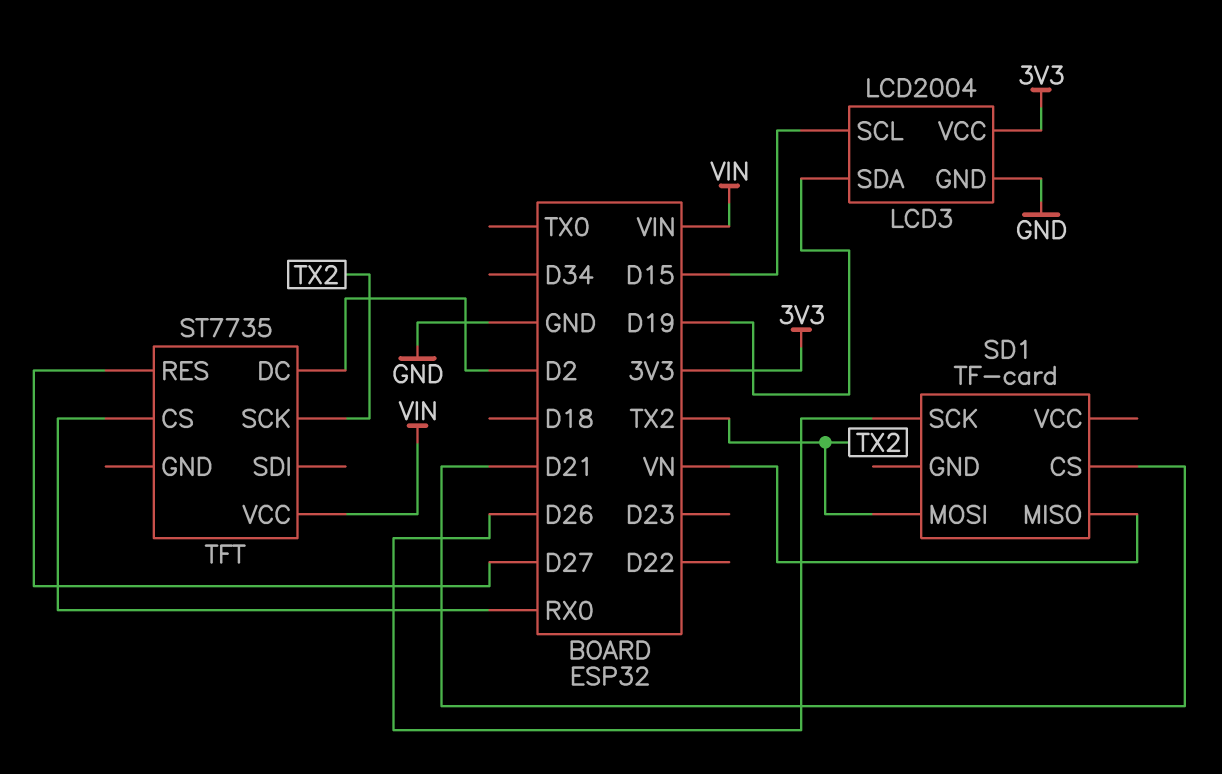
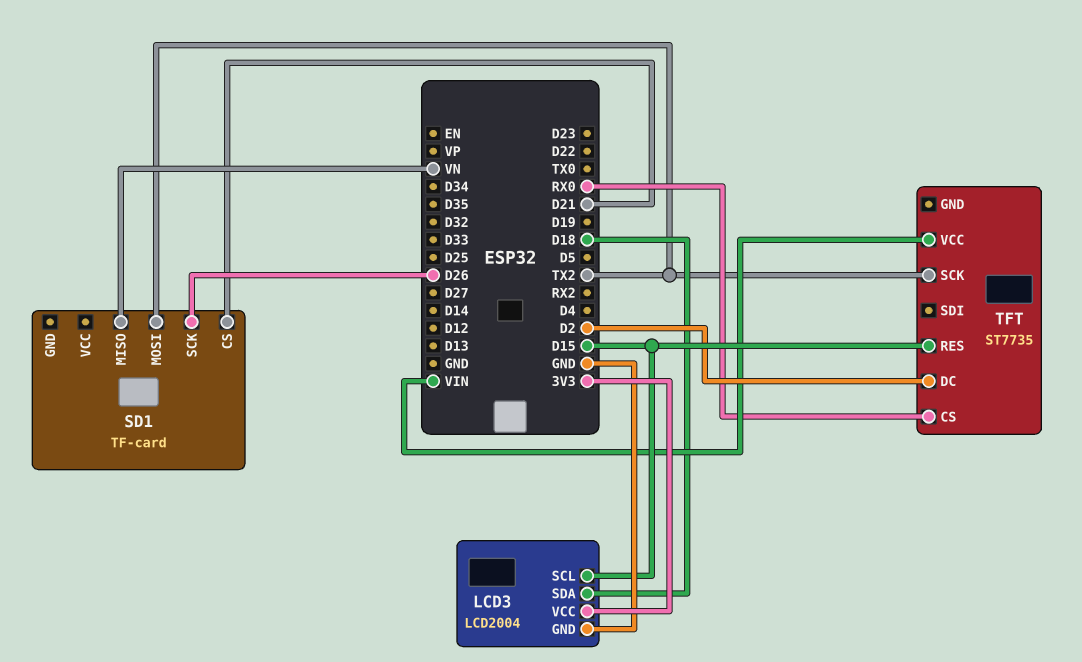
LCD3 pin SDA: D19 -> D18
TFT pin RES: D27 -> D15

